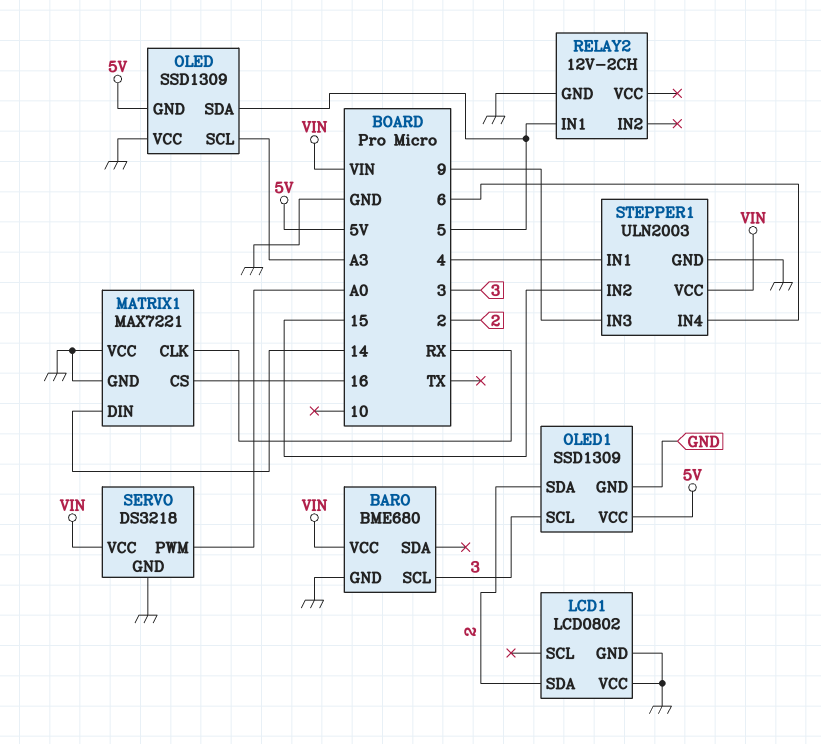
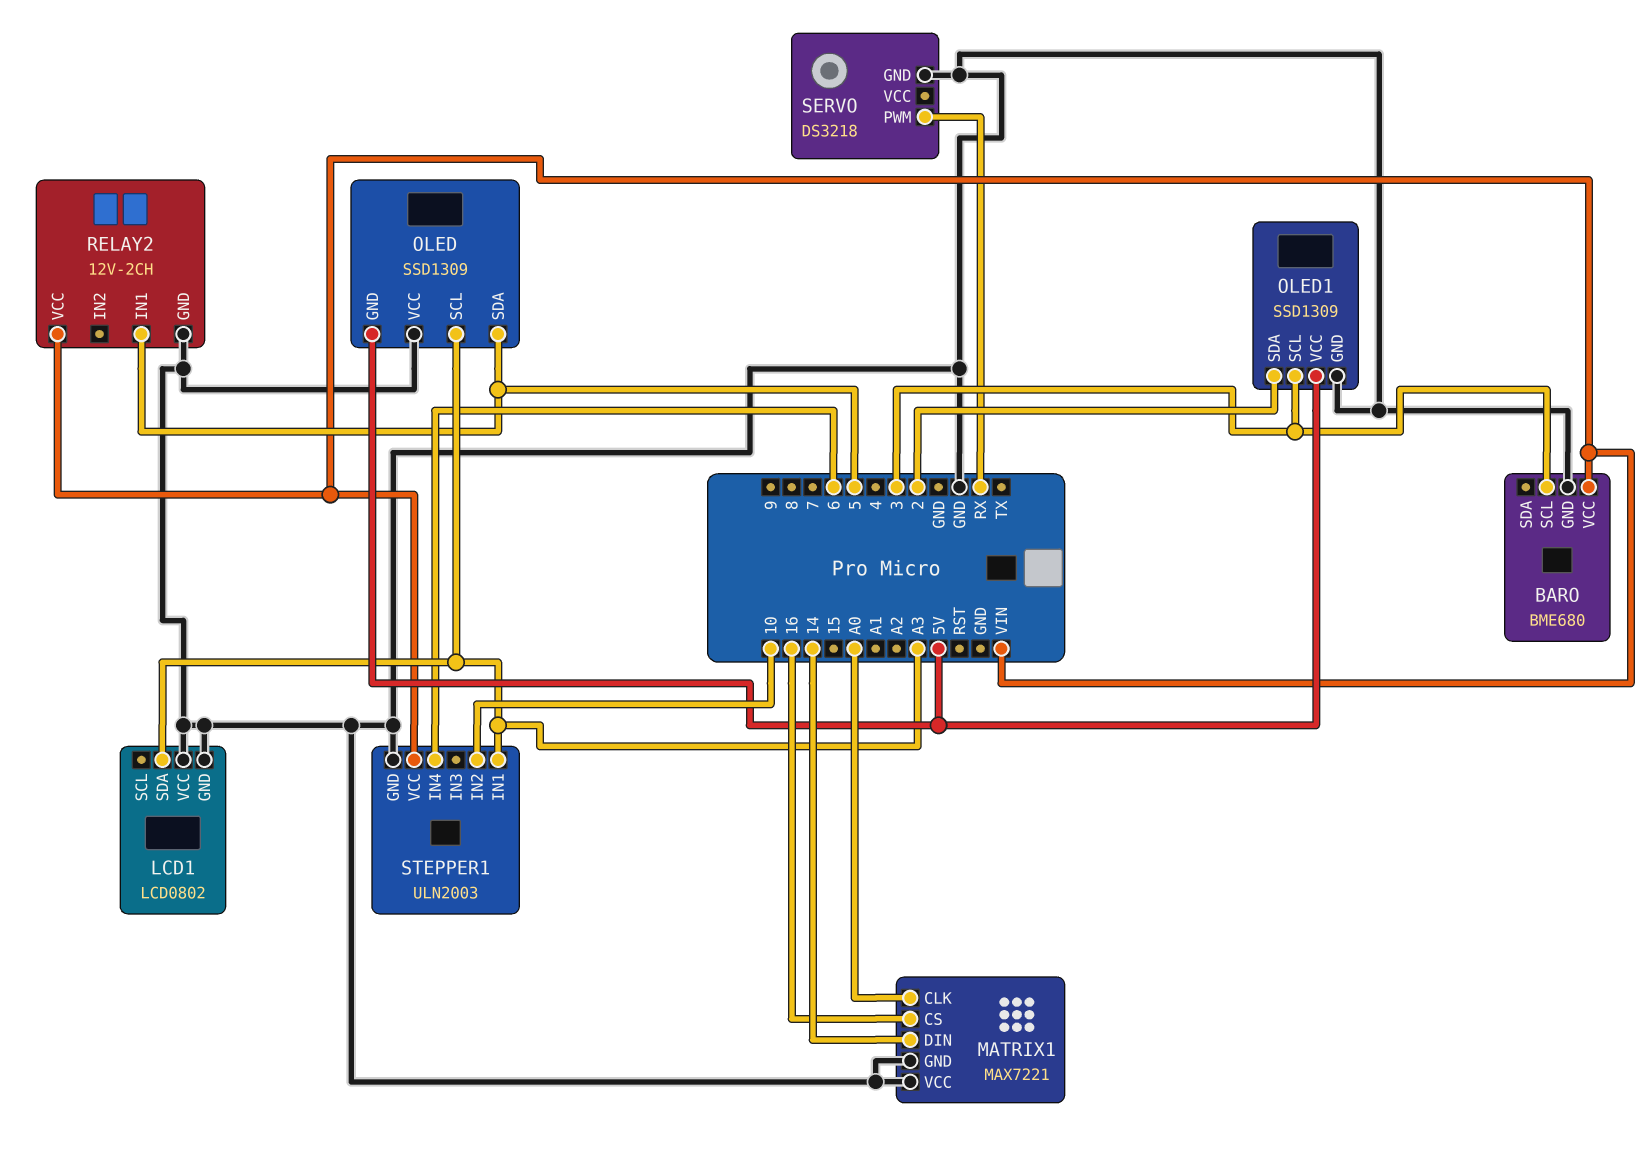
LCD1 pin SDA: 2 -> A3
MATRIX1 pin CLK: RX -> A0
RELAY2 pin VCC: none -> VIN
SERVO pin PWM: A0 -> RX
SERVO pin VCC: VIN -> none
STEPPER1 pin IN1: 4 -> A3
STEPPER1 pin IN2: 15 -> 10
STEPPER1 pin IN3: 9 -> none

